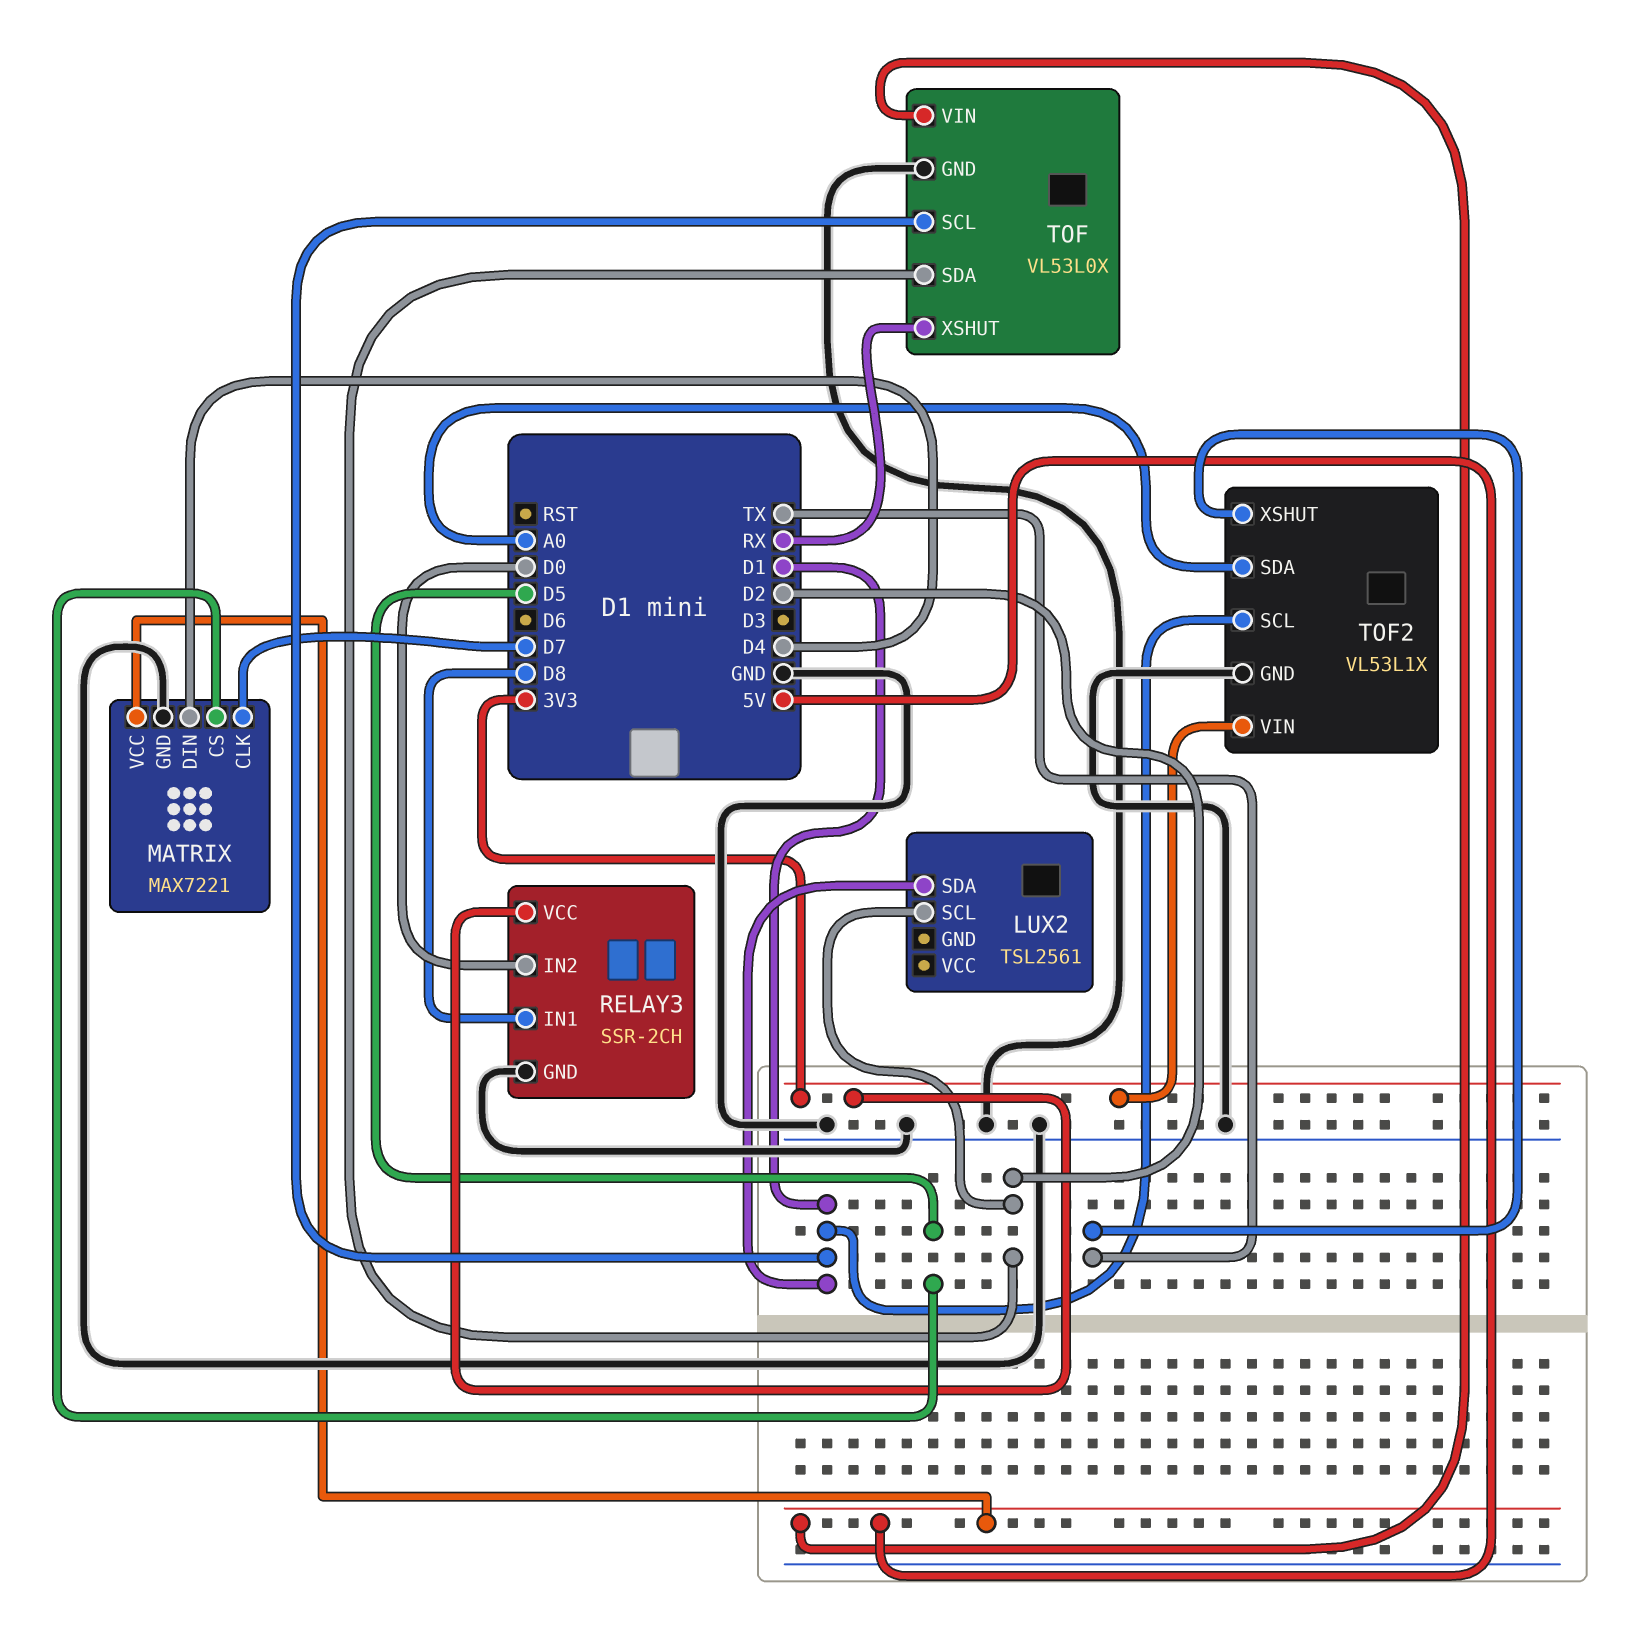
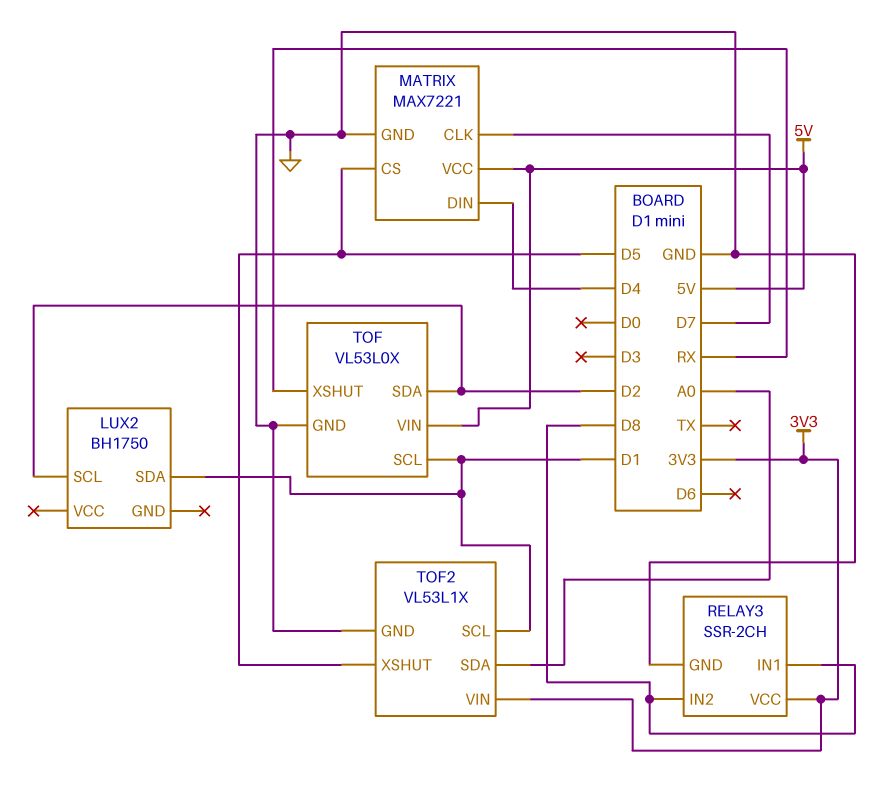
LUX2: TSL2561 -> BH1750
RELAY3 pin IN2: D0 -> D8
TOF2 pin XSHUT: TX -> D5

